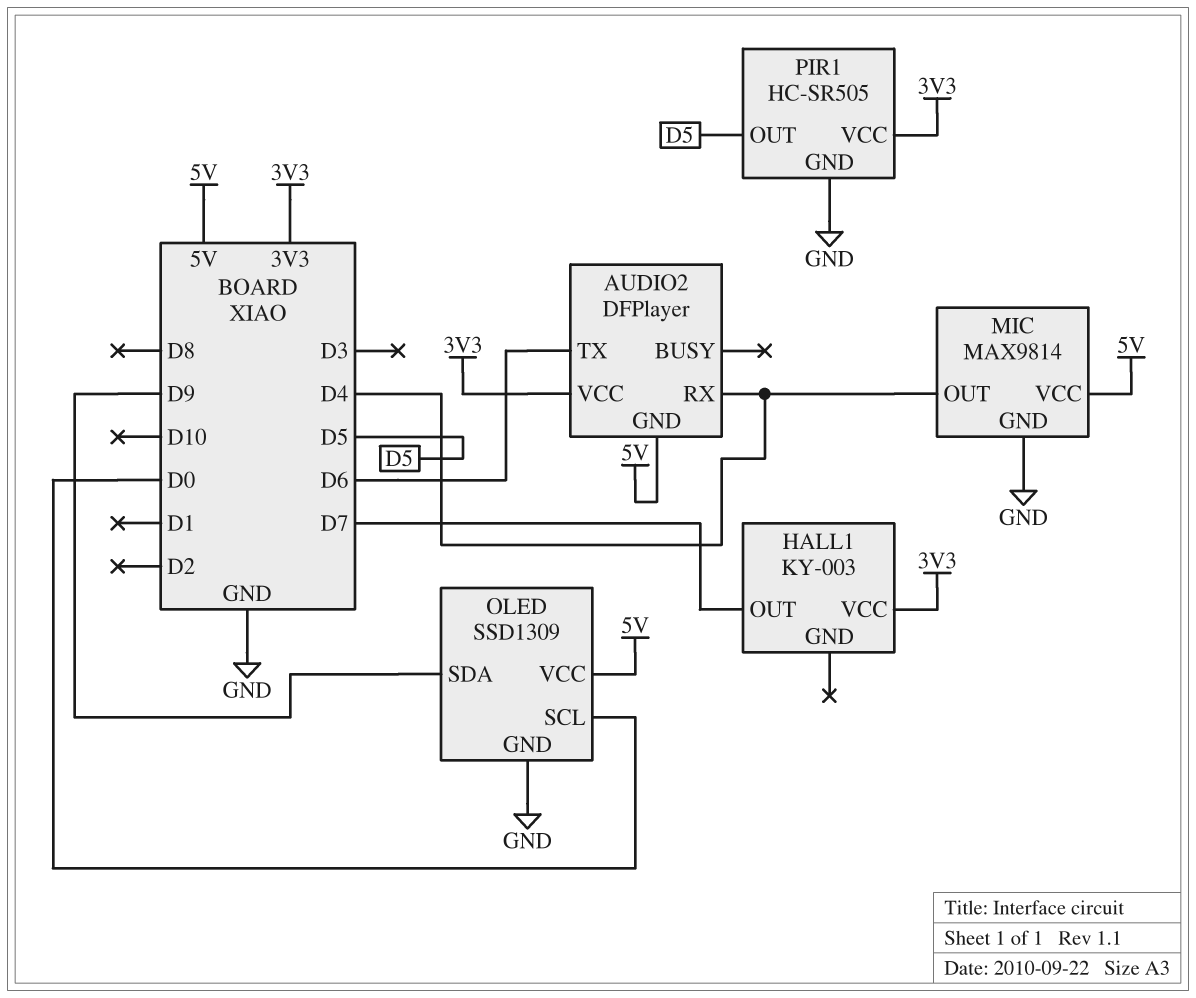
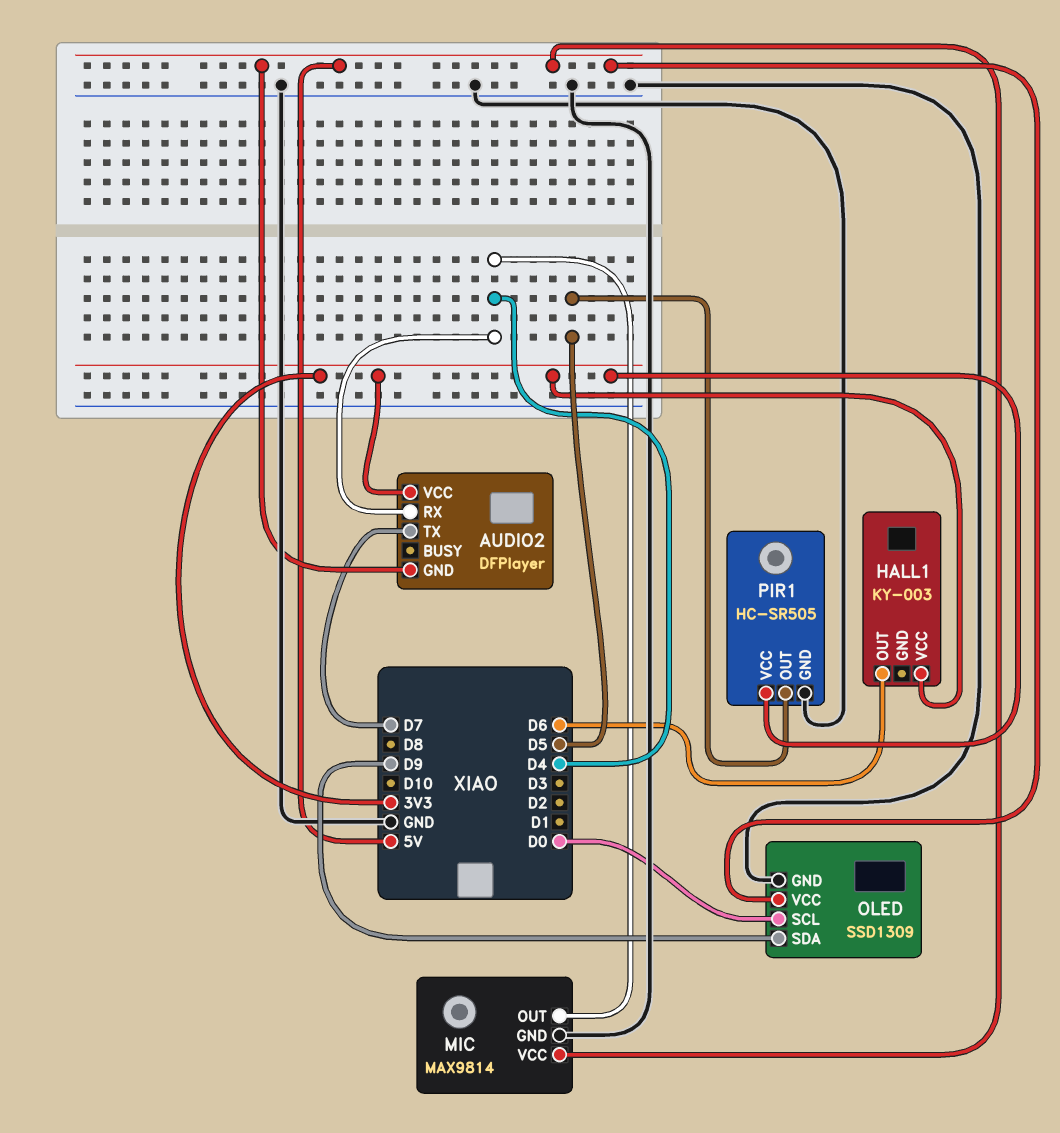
AUDIO2 pin TX: D6 -> D7
HALL1 pin OUT: D7 -> D6

